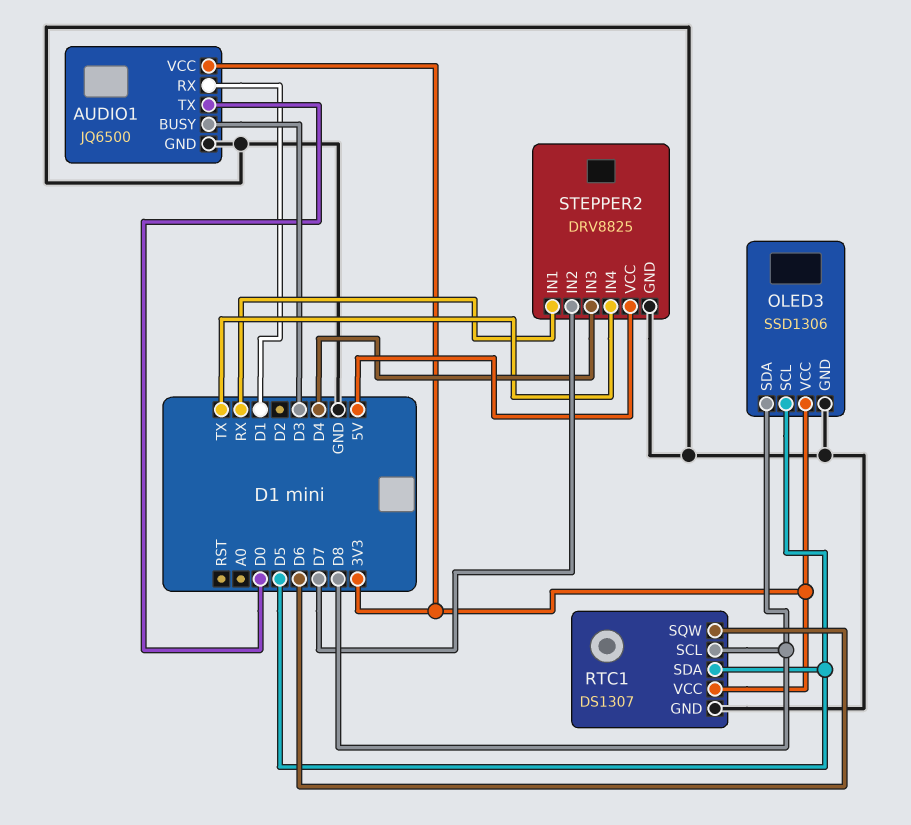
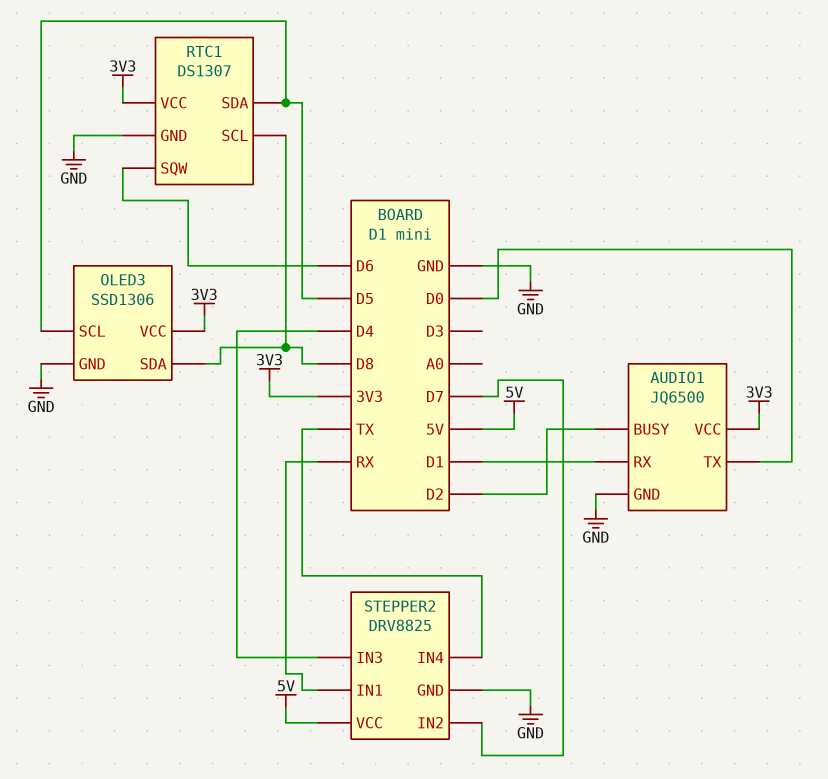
AUDIO1 pin BUSY: D3 -> D2

